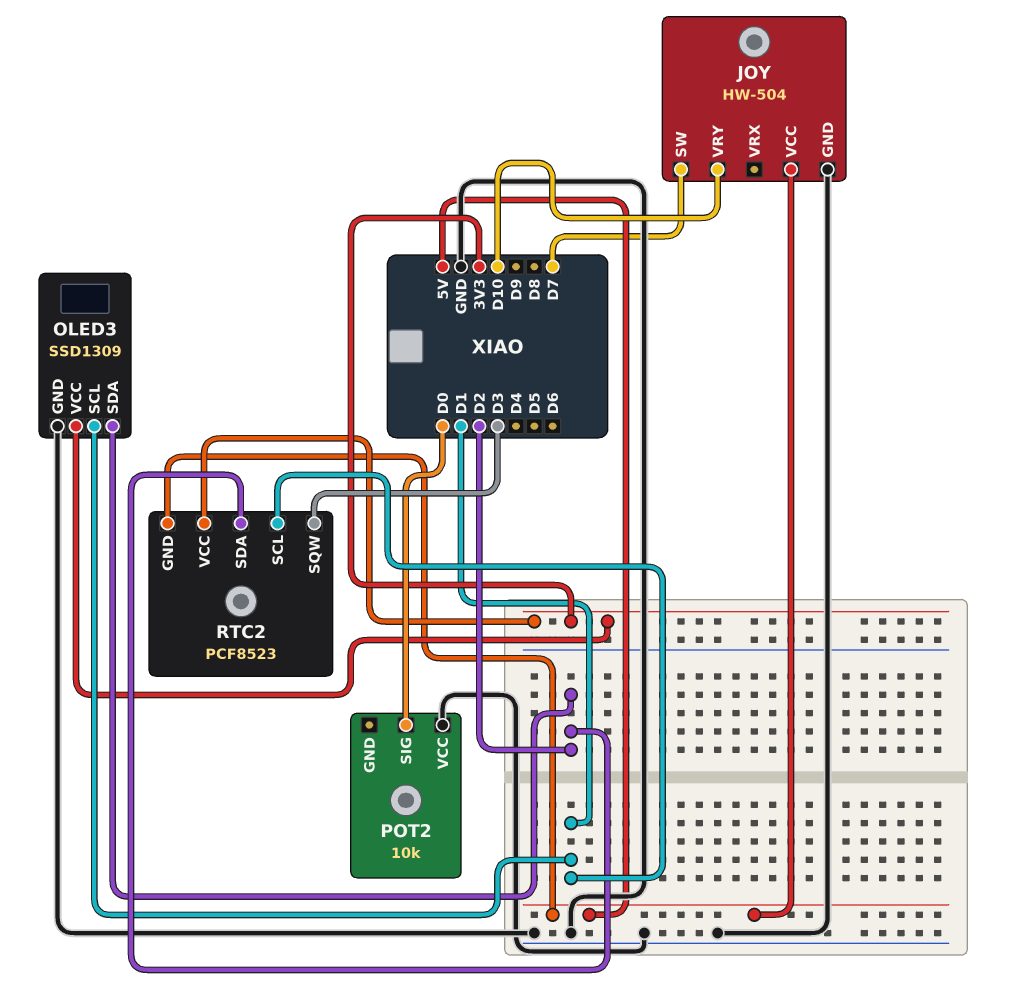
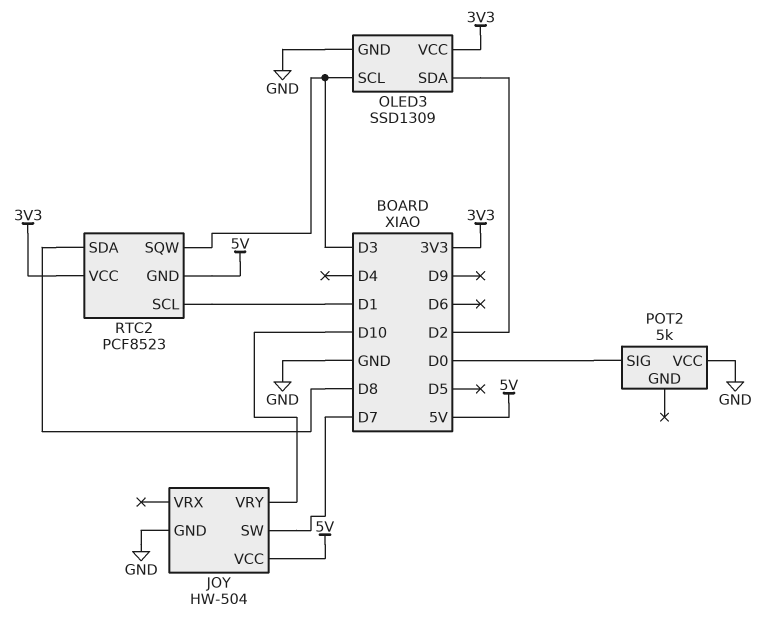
OLED3 pin SCL: D1 -> D3
POT2: 10k -> 5k
RTC2 pin SDA: D2 -> D8

